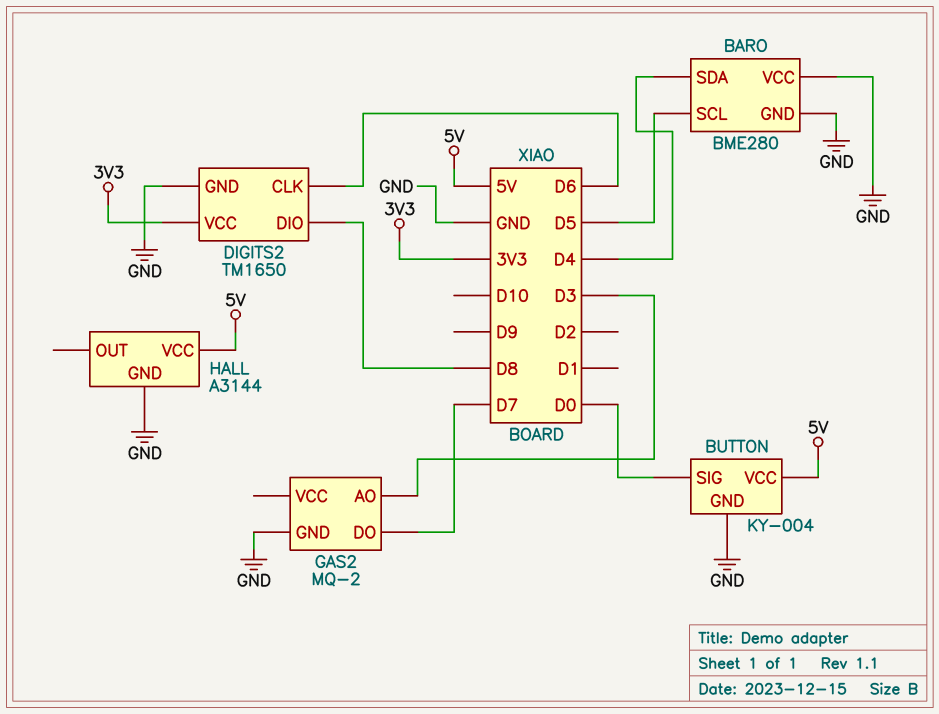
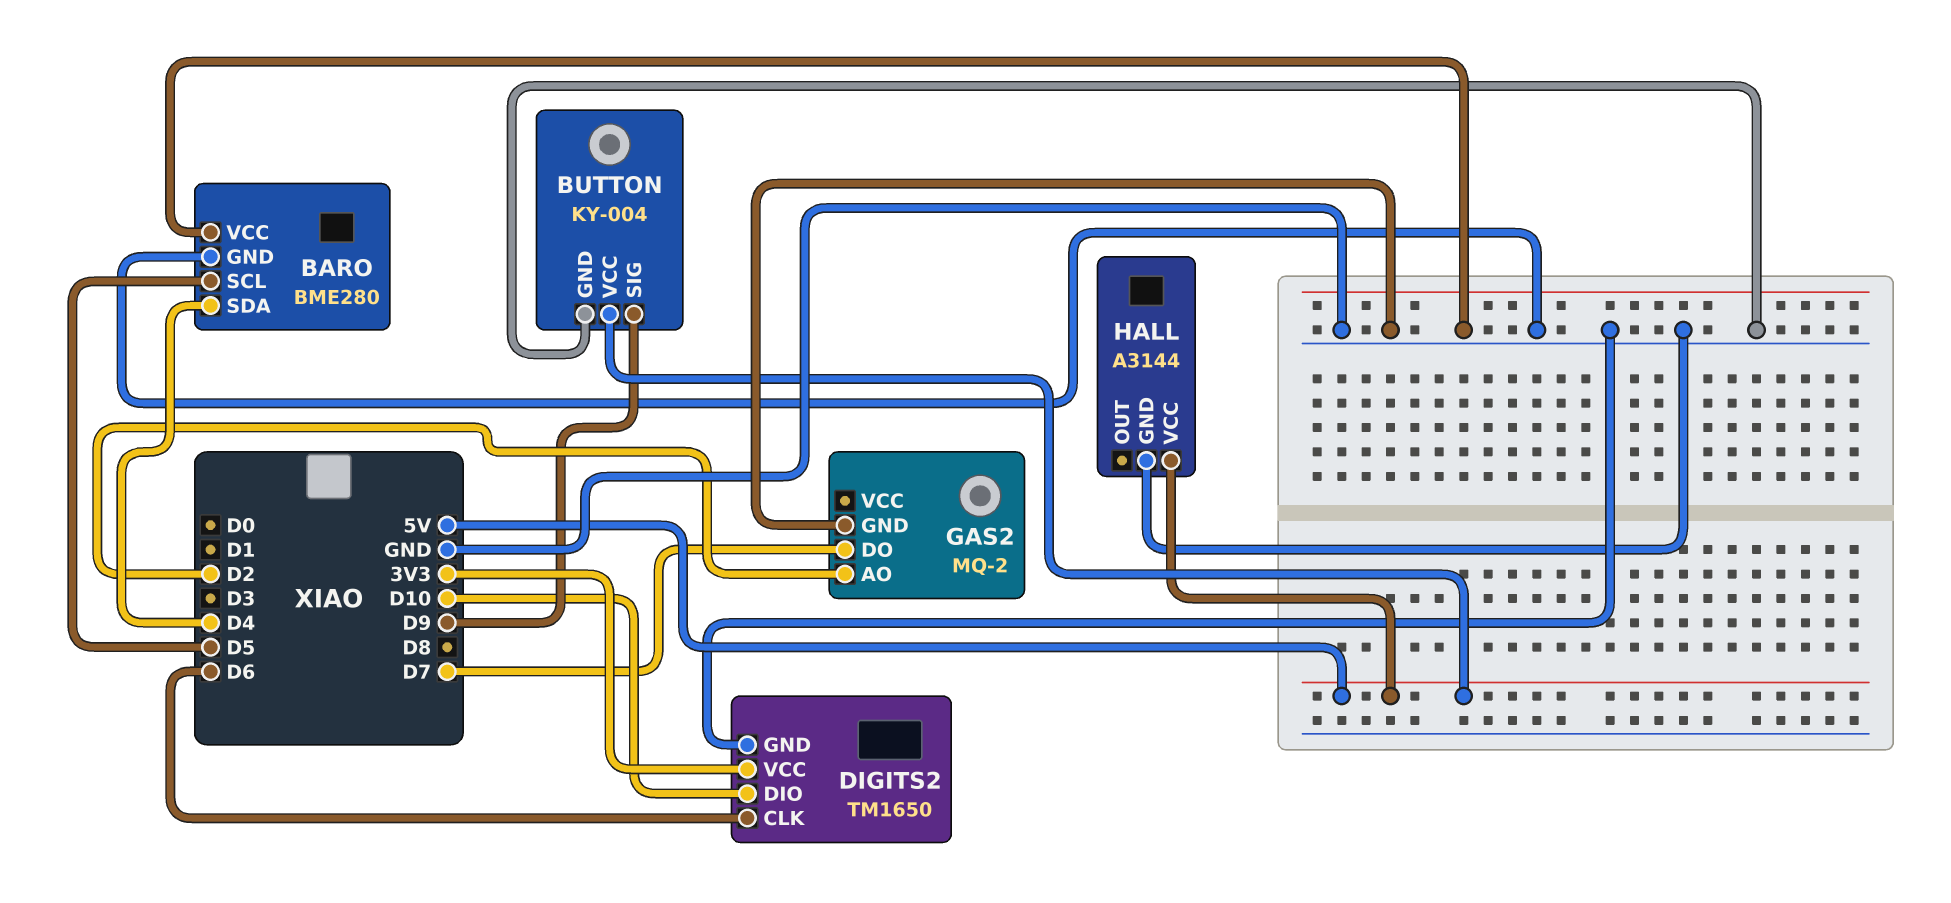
BUTTON pin SIG: D0 -> D9
DIGITS2 pin DIO: D8 -> D10
GAS2 pin AO: D3 -> D2

